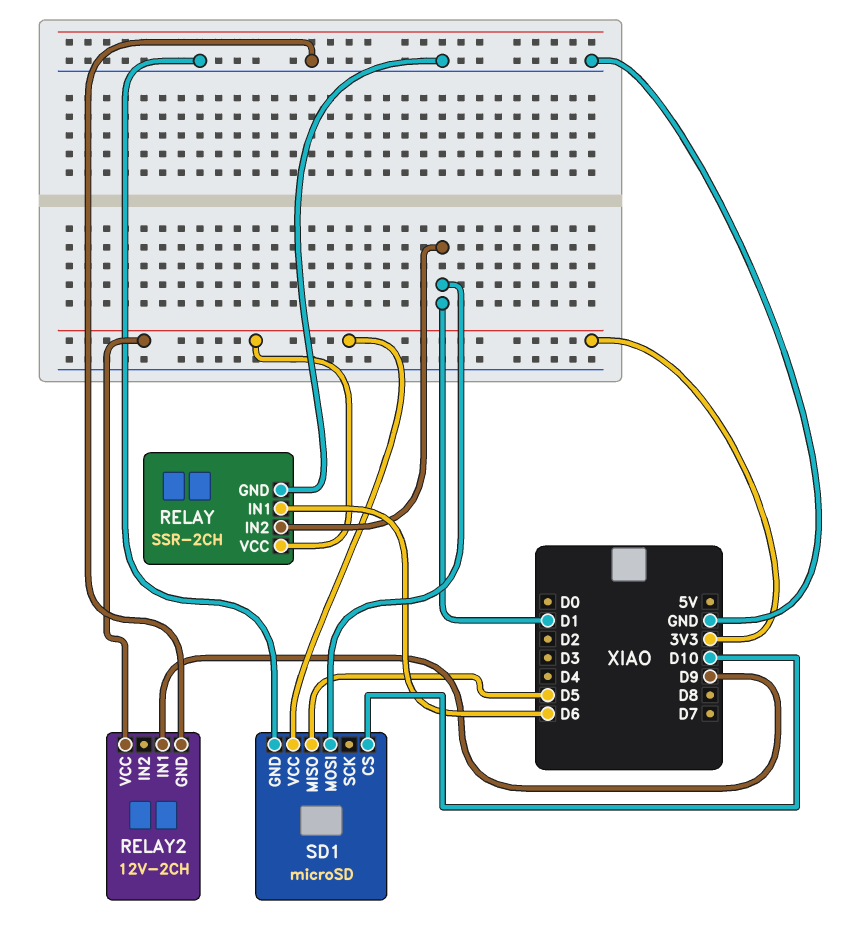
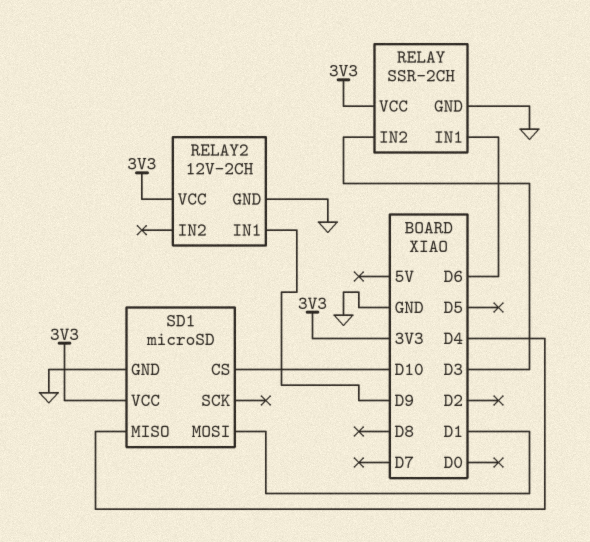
RELAY pin IN2: D1 -> D3
SD1 pin MISO: D5 -> D4

